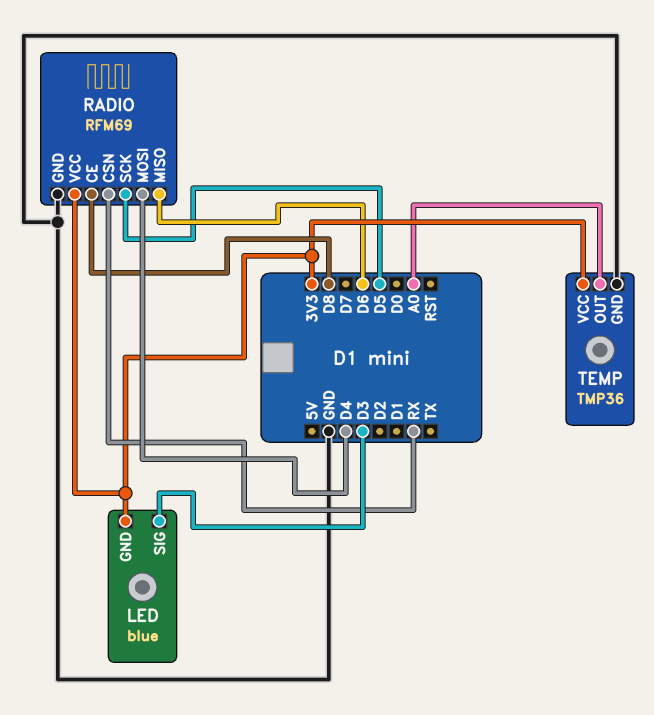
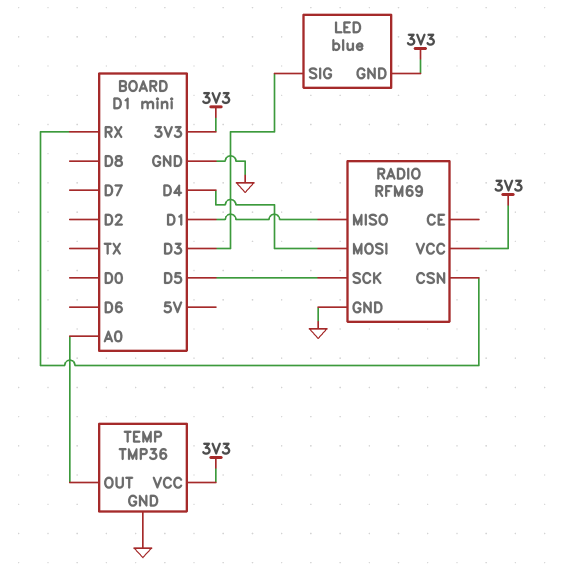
RADIO pin CE: D8 -> none
RADIO pin MISO: D6 -> D1

